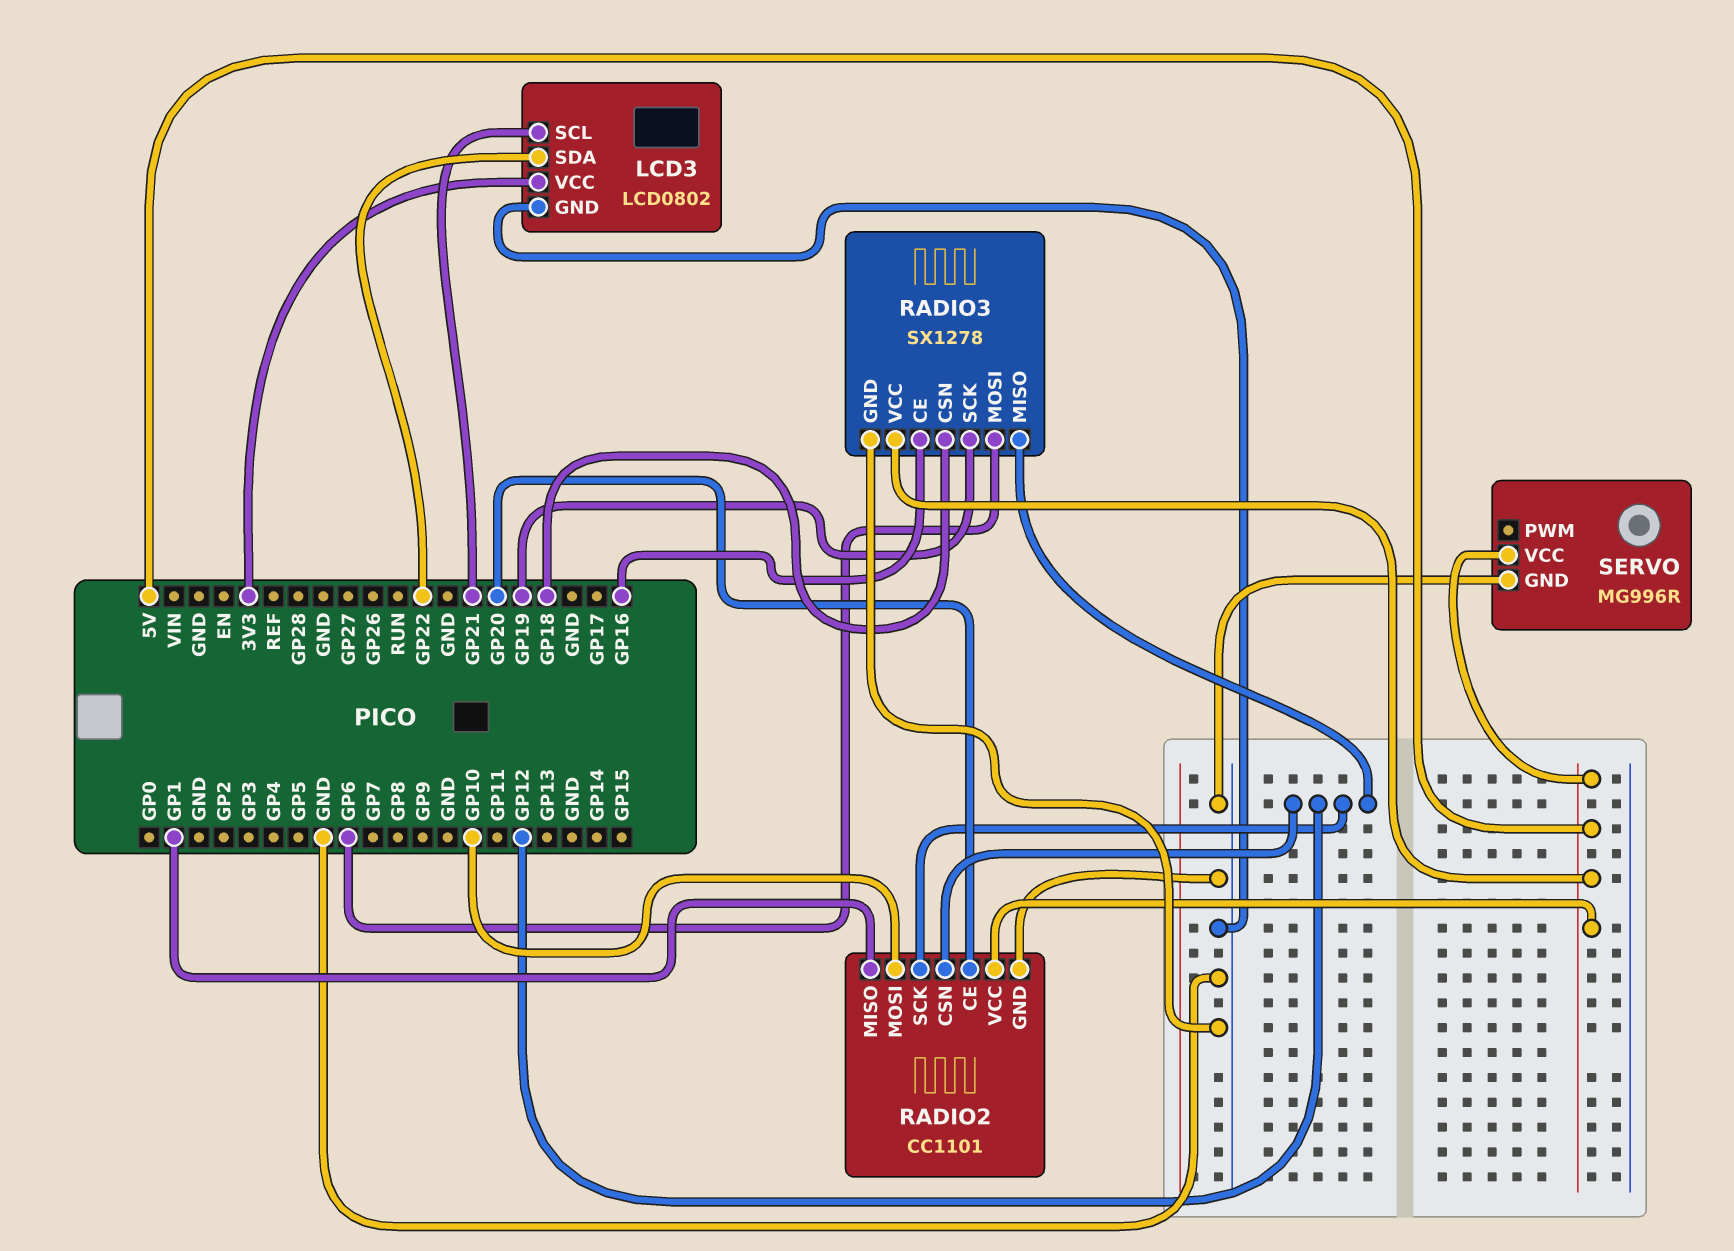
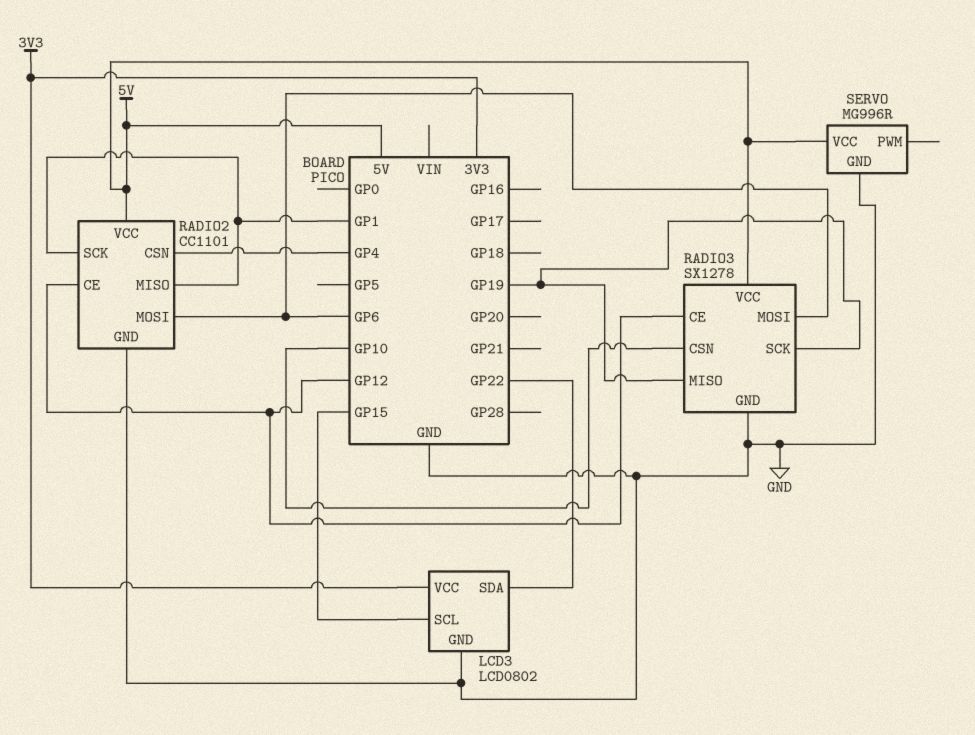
LCD3 pin SCL: GP21 -> GP15
RADIO2 pin CE: GP20 -> GP12
RADIO2 pin CSN: GP12 -> GP4
RADIO2 pin MOSI: GP10 -> GP6
RADIO2 pin SCK: GP12 -> GP1
RADIO3 pin CE: GP16 -> GP12
RADIO3 pin CSN: GP18 -> GP10
RADIO3 pin MISO: GP12 -> GP19

